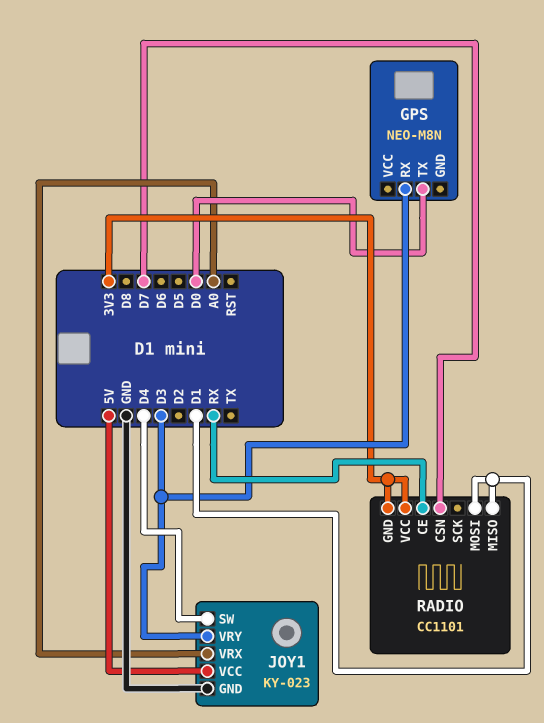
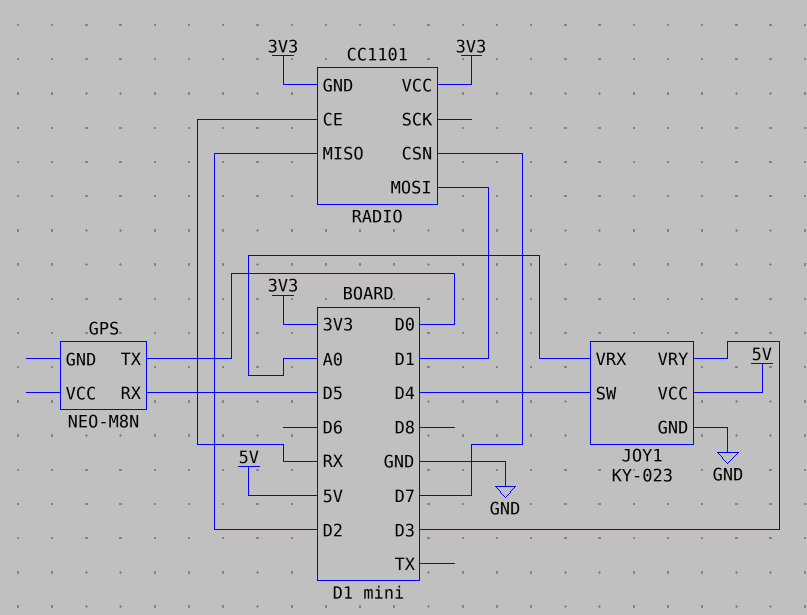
GPS pin RX: D3 -> D5
RADIO pin MISO: D1 -> D2

